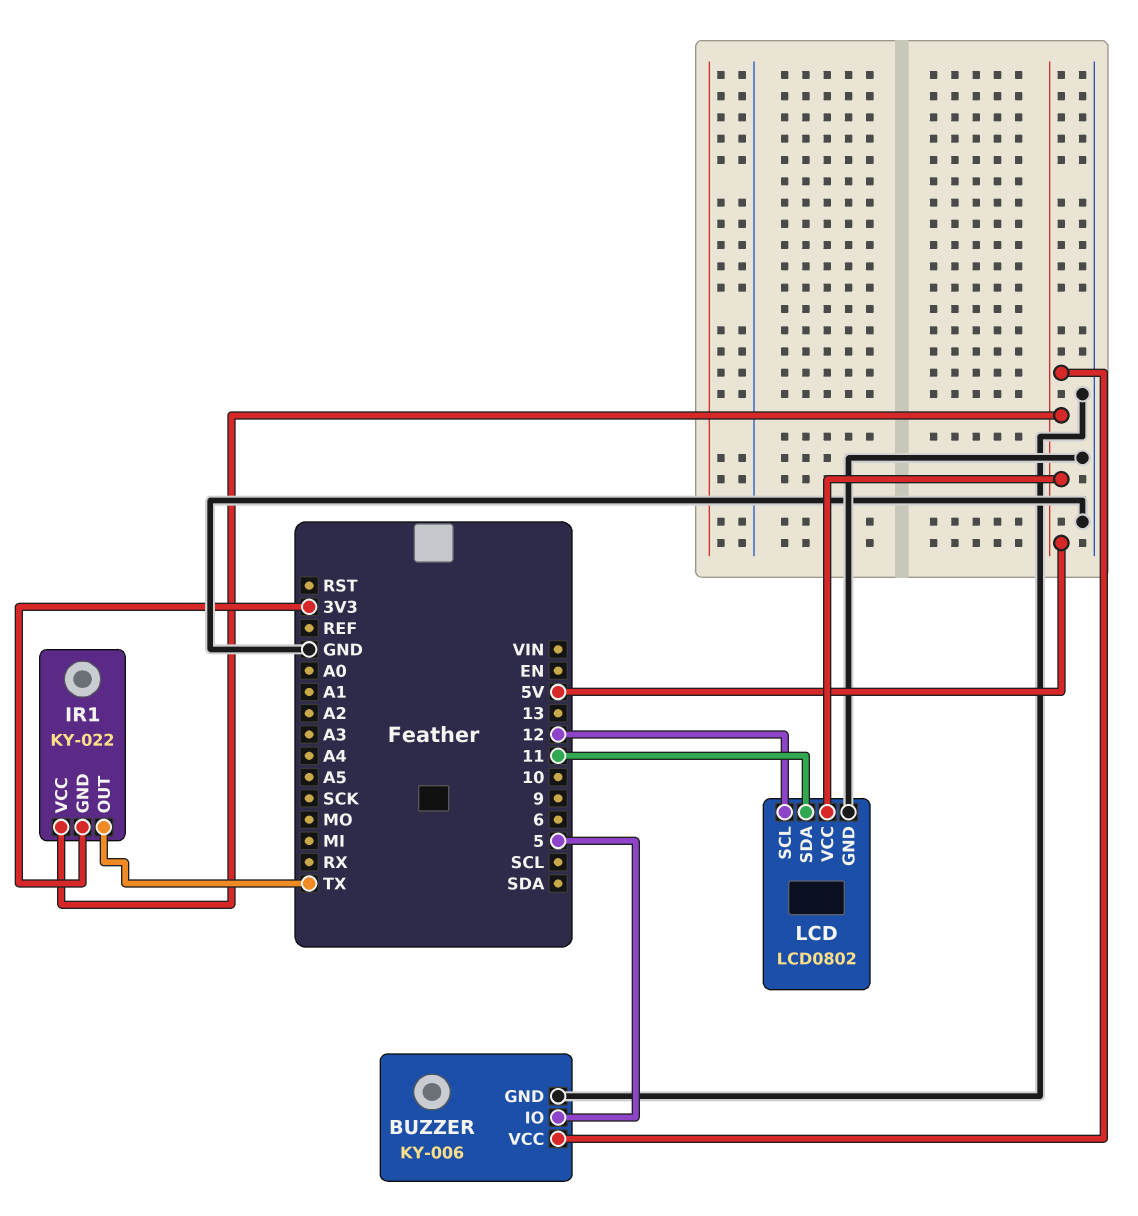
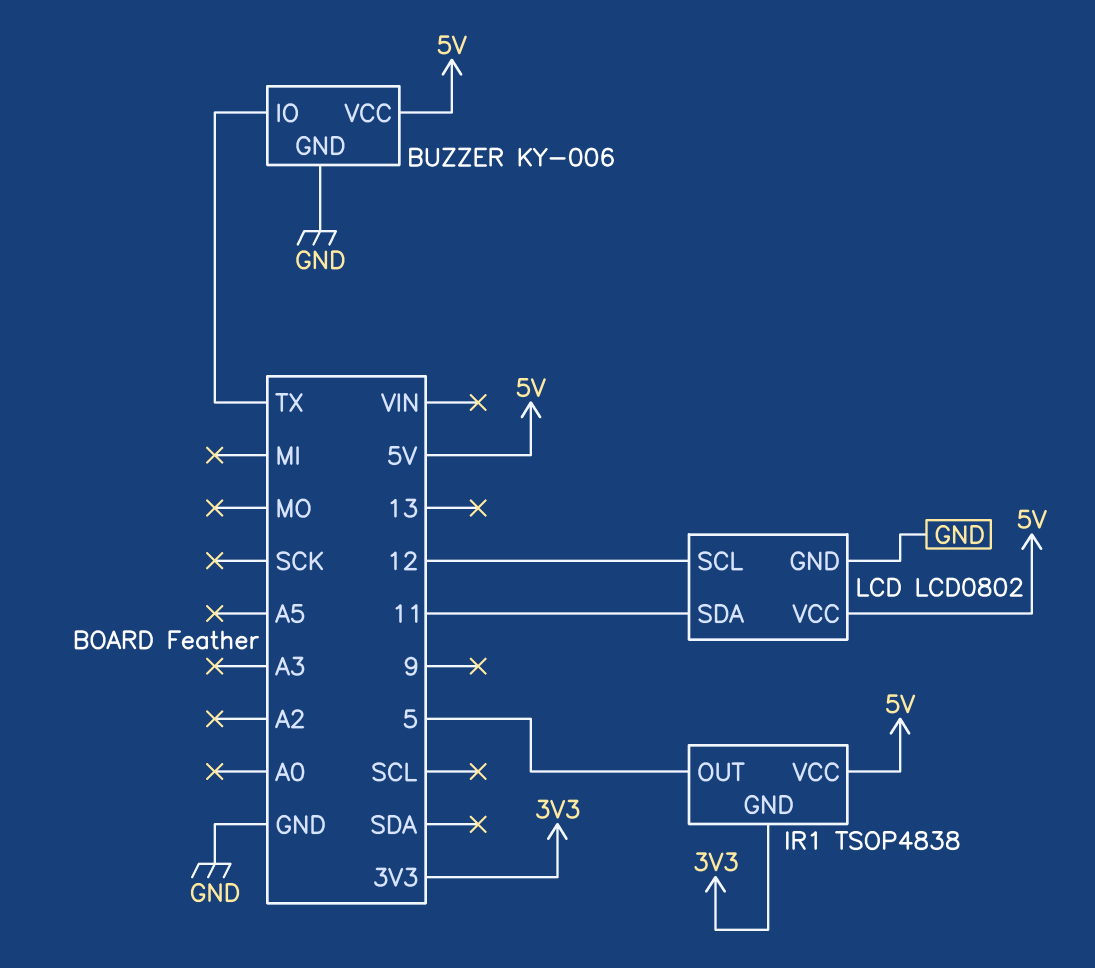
BUZZER pin IO: 5 -> TX
IR1: KY-022 -> TSOP4838
IR1 pin OUT: TX -> 5

